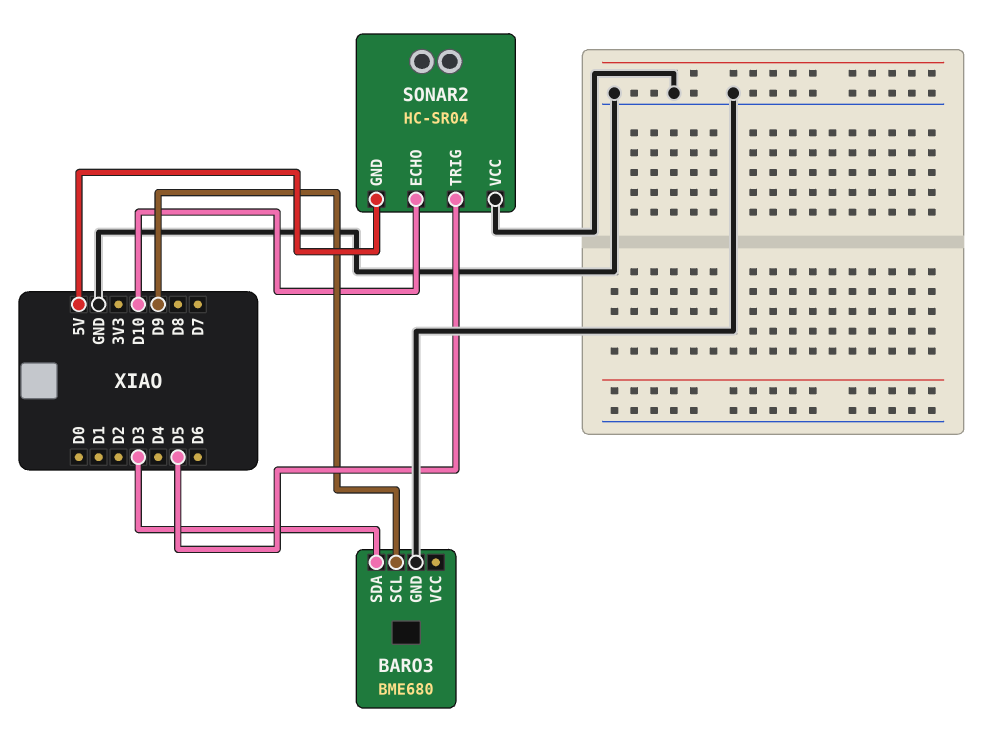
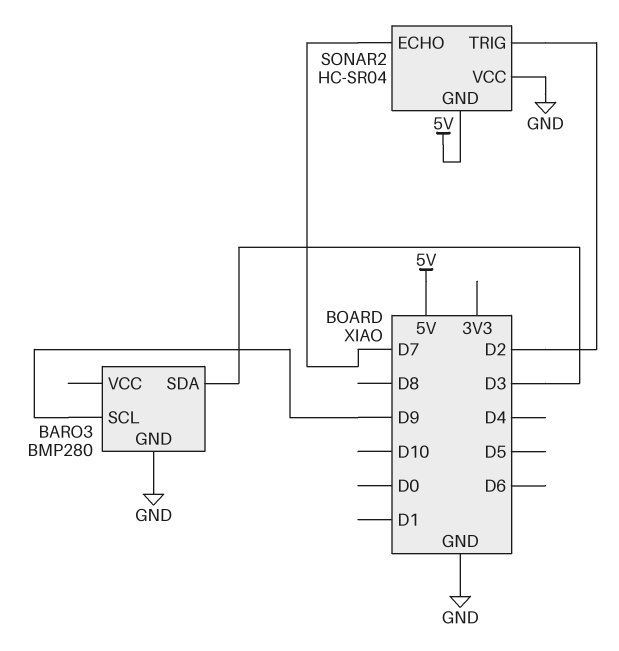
BARO3: BME680 -> BMP280
SONAR2 pin ECHO: D10 -> D7
SONAR2 pin TRIG: D5 -> D2

